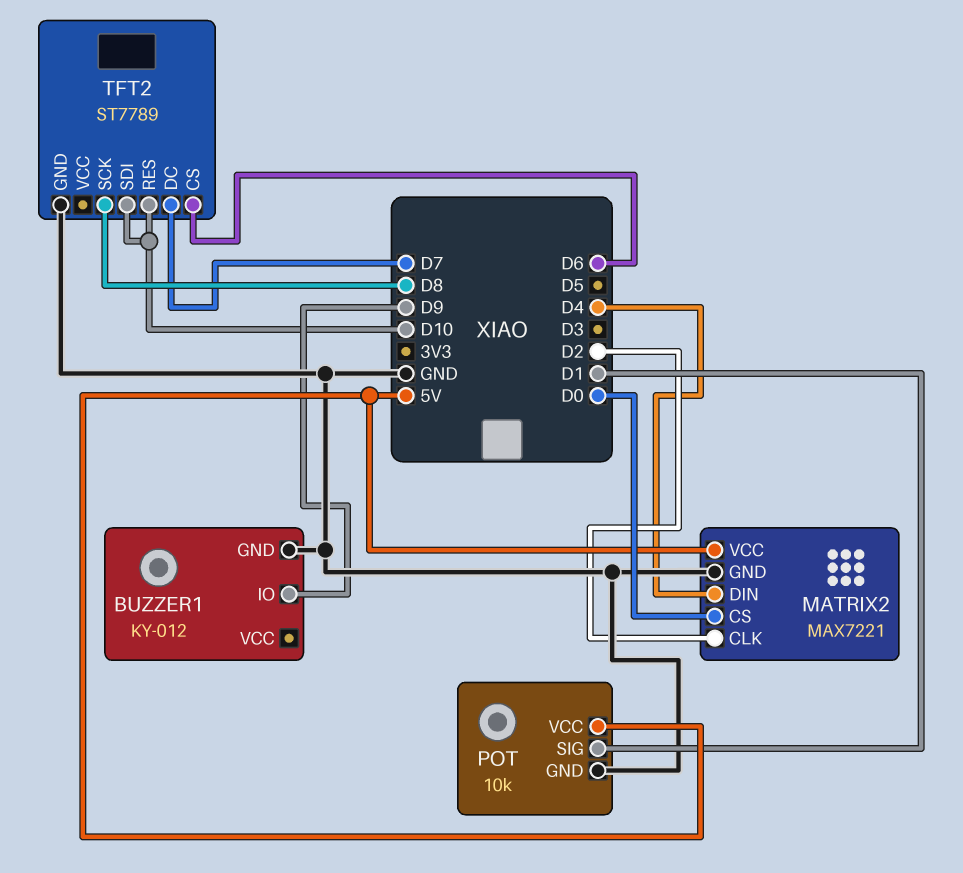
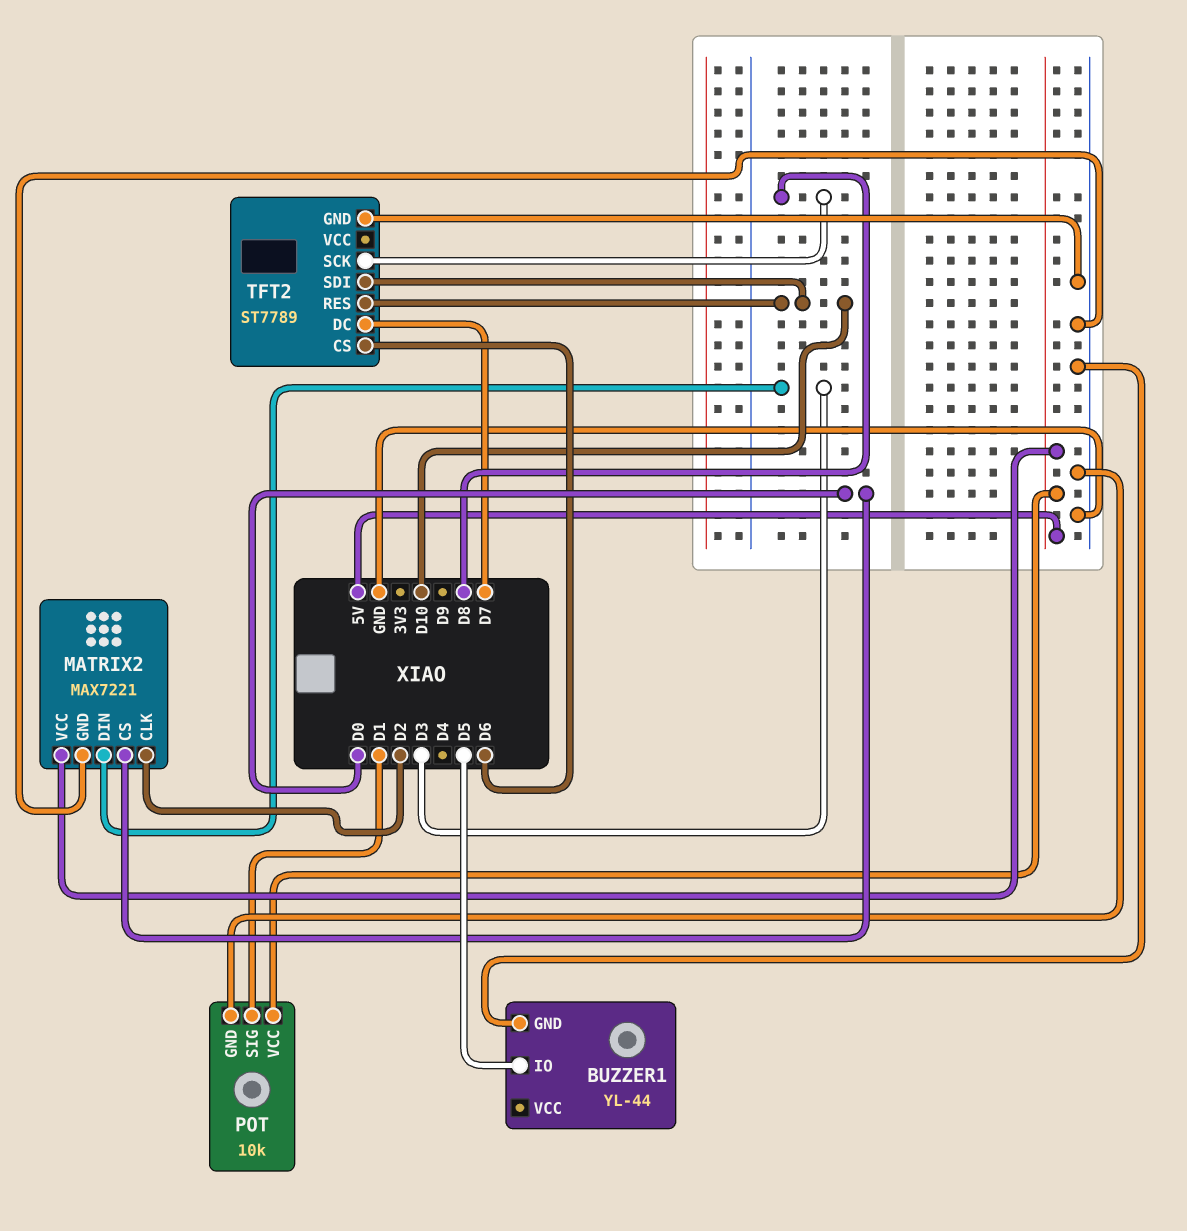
BUZZER1: KY-012 -> YL-44
BUZZER1 pin IO: D9 -> D5
MATRIX2 pin DIN: D4 -> D3

